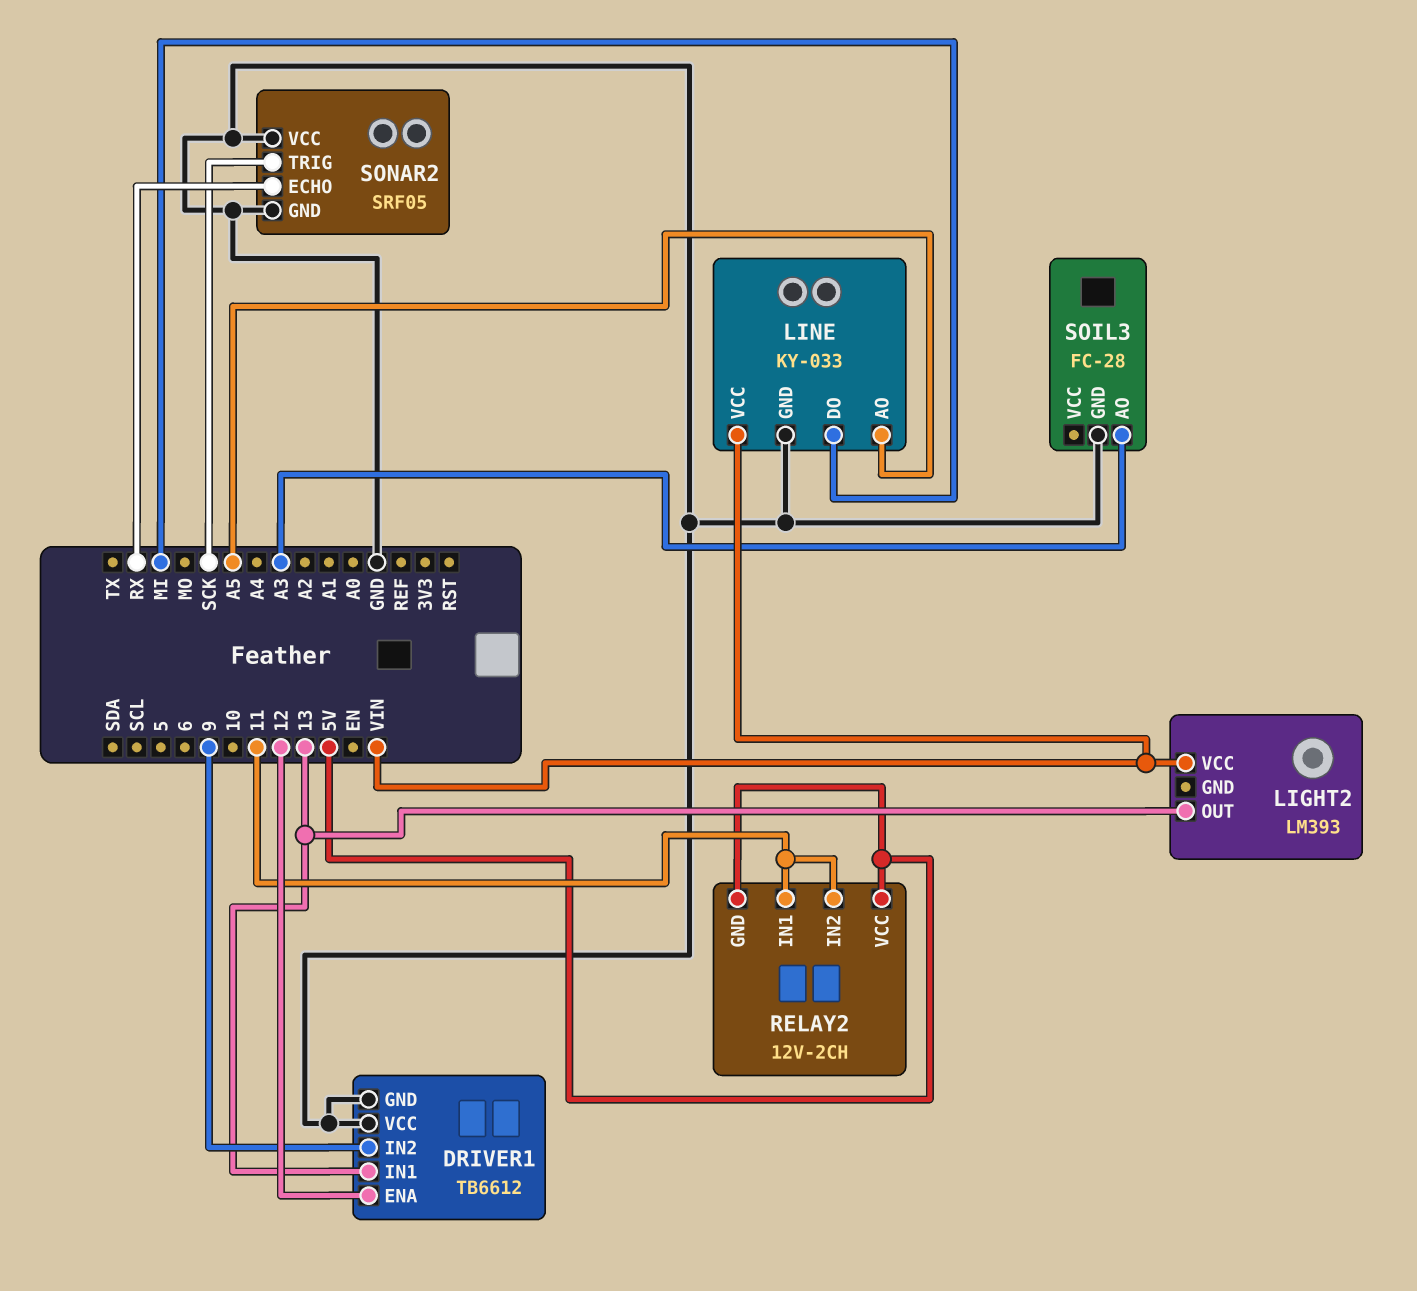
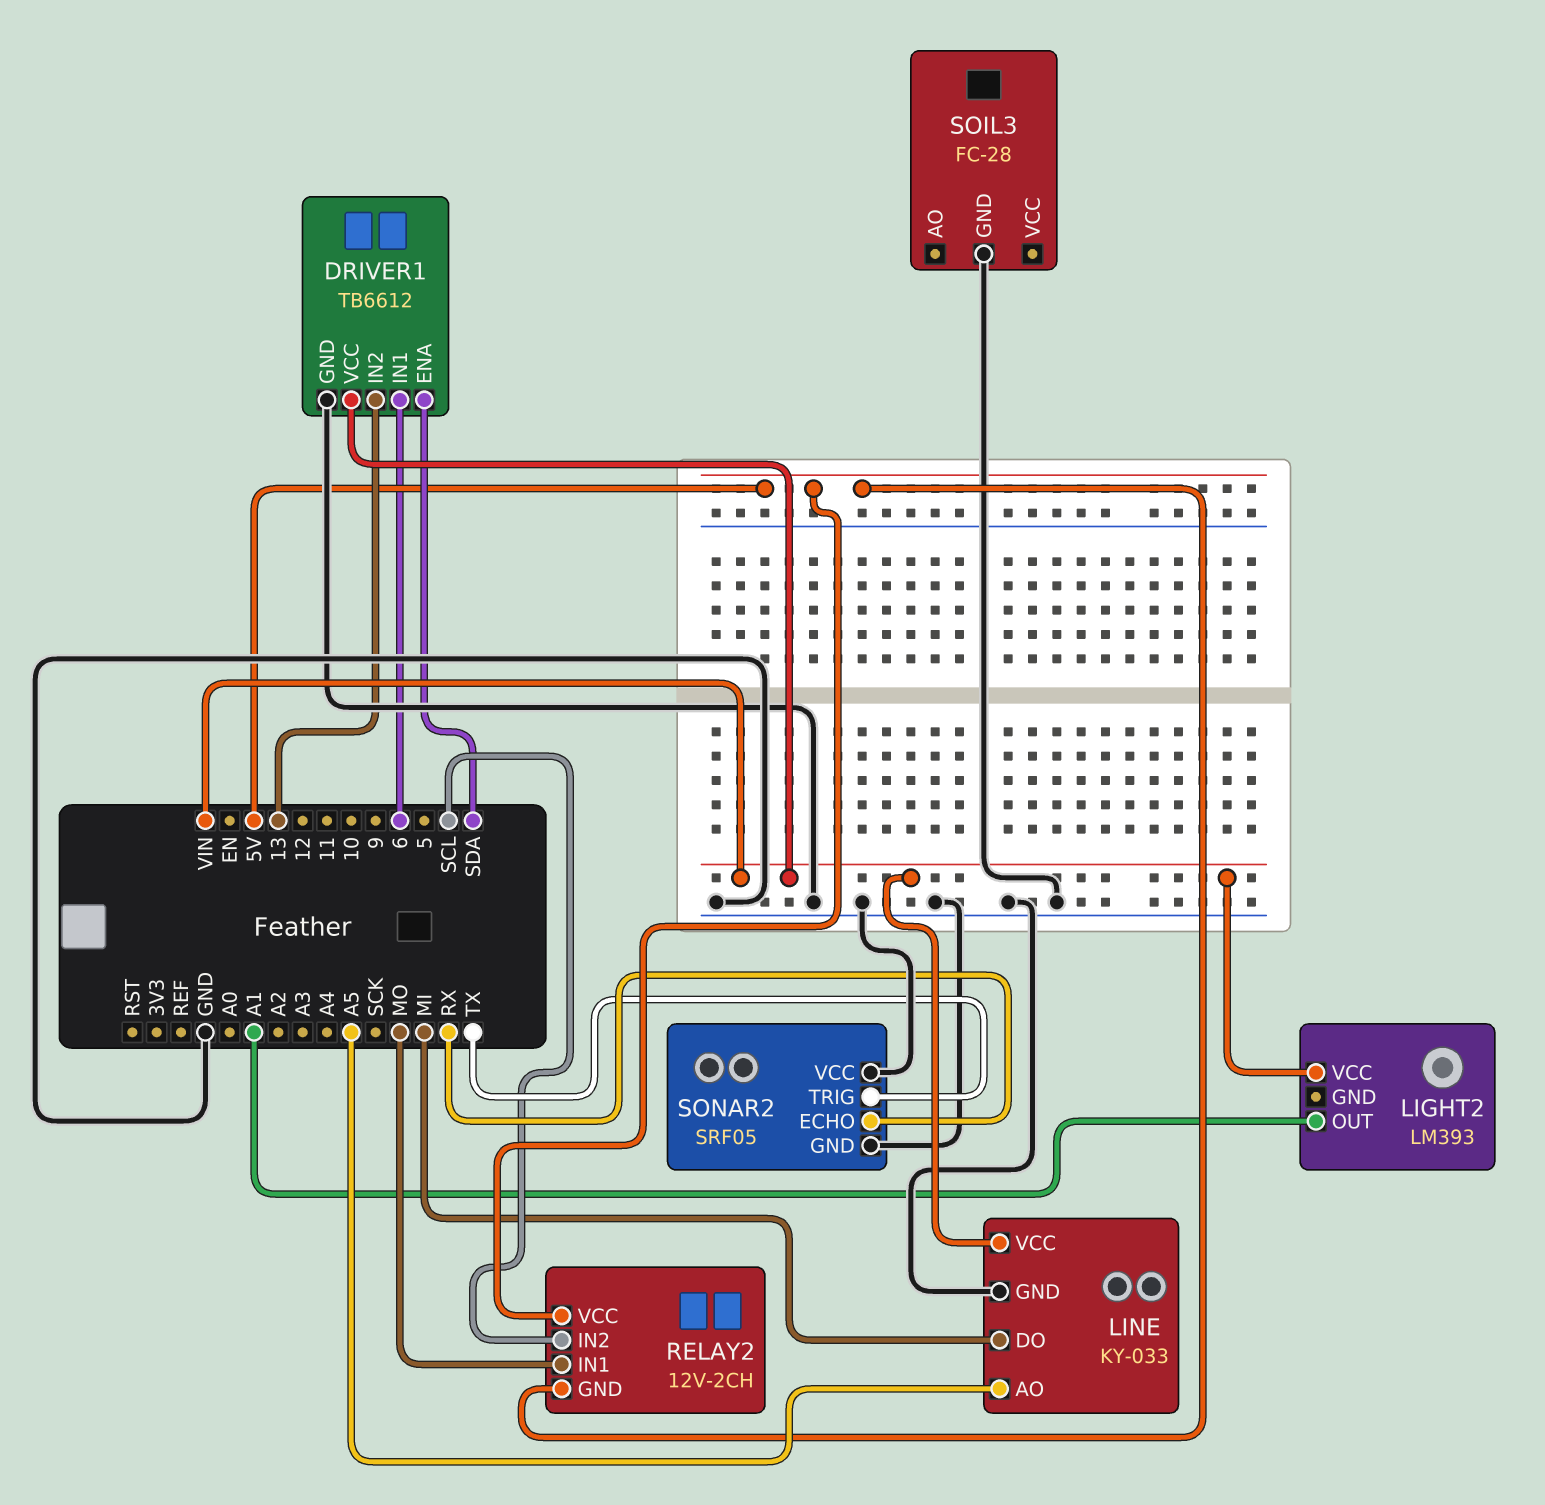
DRIVER1 pin ENA: 12 -> SDA
DRIVER1 pin IN1: 13 -> 6
DRIVER1 pin IN2: 9 -> 13
DRIVER1 pin VCC: GND -> VIN
LIGHT2 pin OUT: 13 -> A1
RELAY2 pin IN1: 11 -> MO
RELAY2 pin IN2: 11 -> SCL
SOIL3 pin AO: A3 -> none
SONAR2 pin TRIG: SCK -> TX

